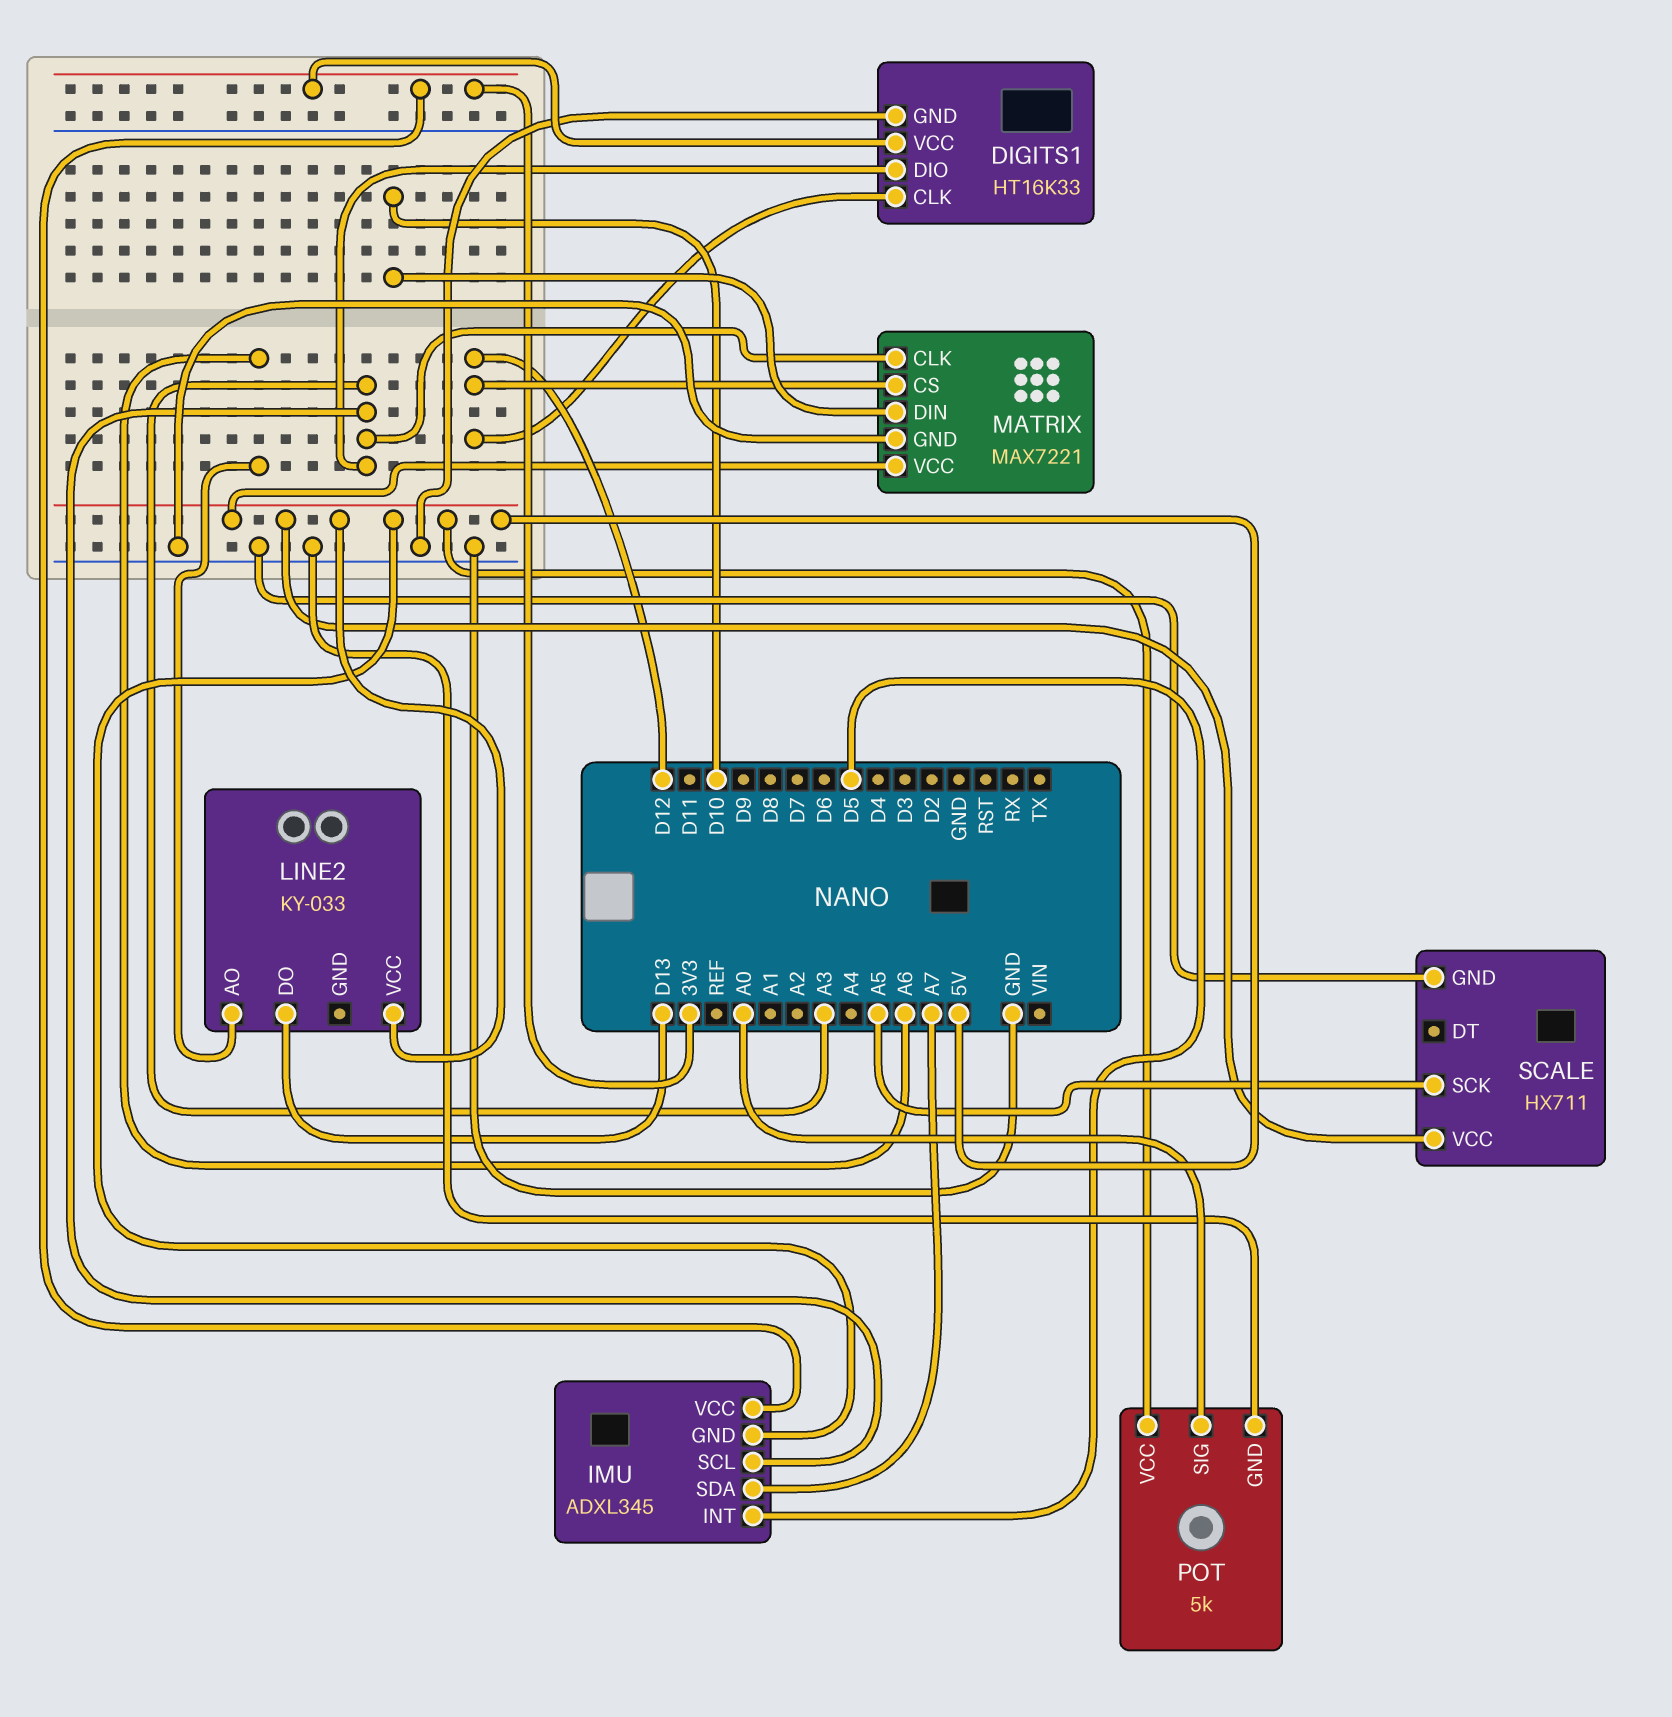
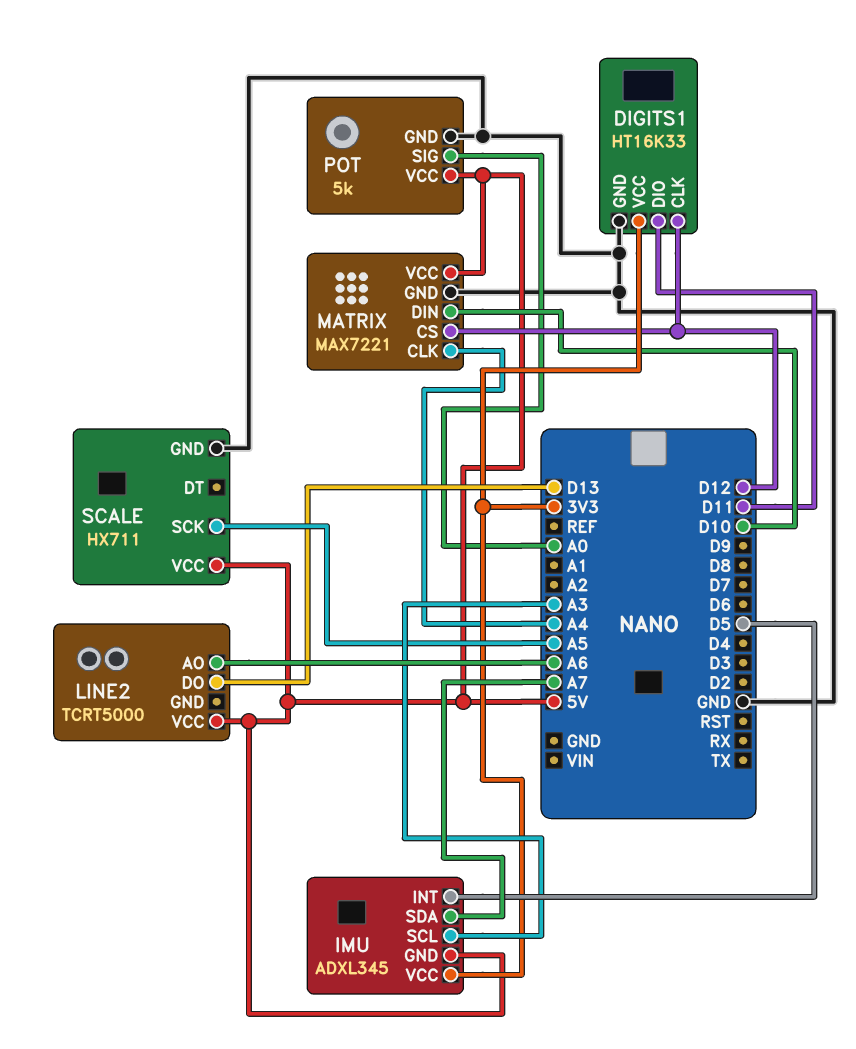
DIGITS1 pin DIO: A3 -> D11
LINE2: KY-033 -> TCRT5000
MATRIX pin CLK: A3 -> A4

